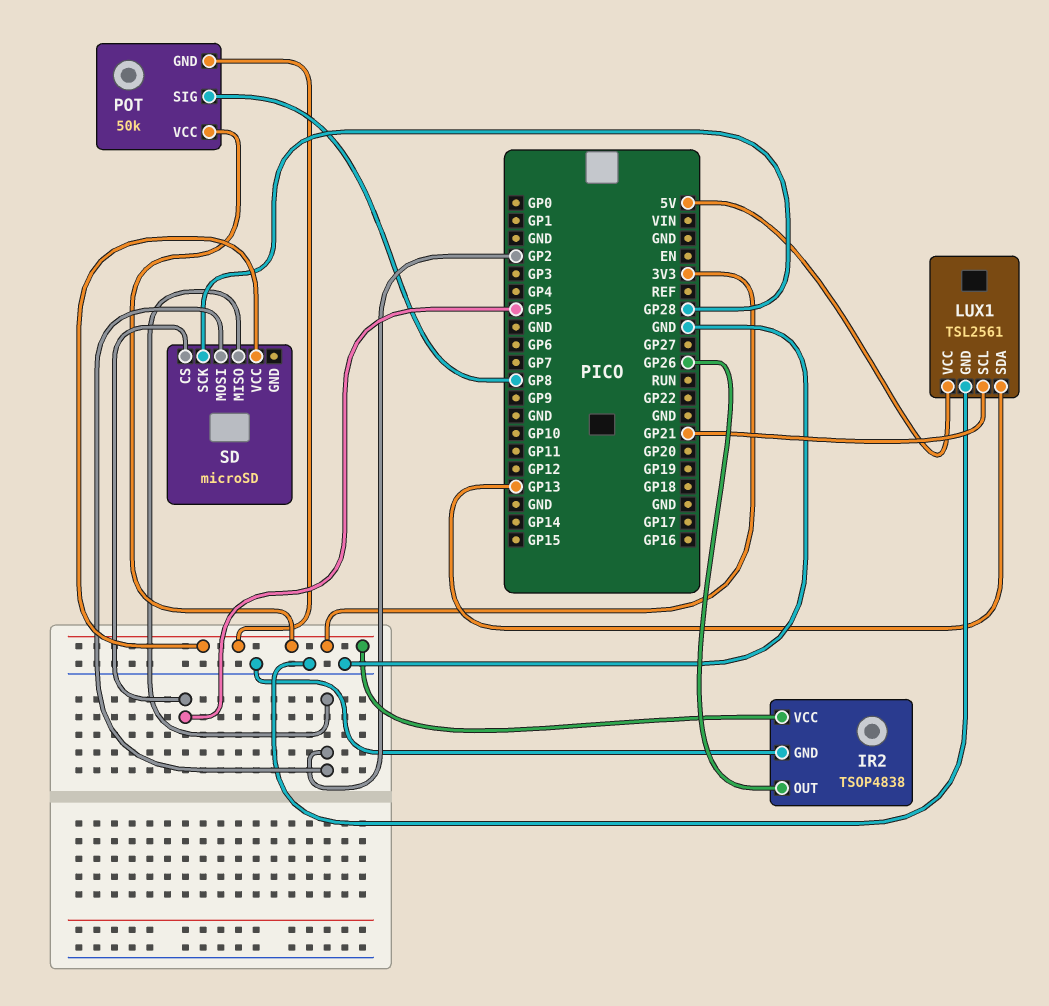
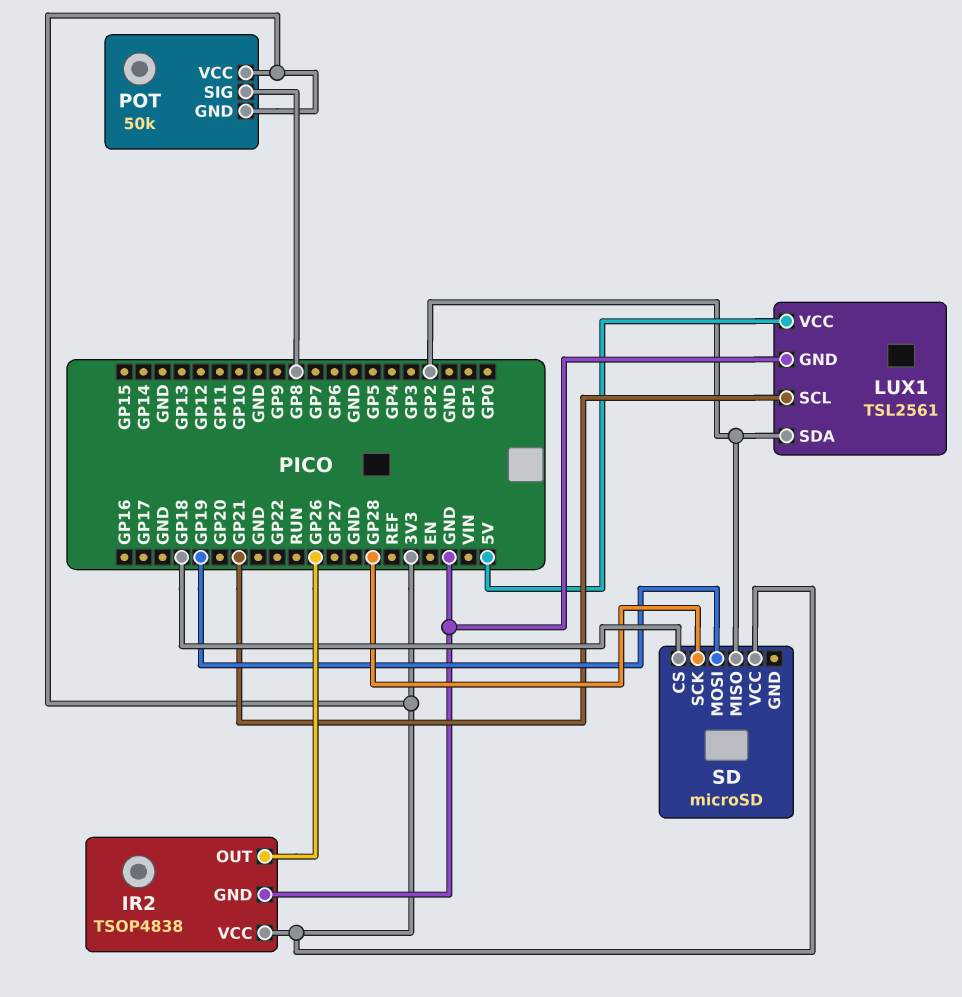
LUX1 pin SDA: GP13 -> GP2
SD pin CS: GP5 -> GP18
SD pin MOSI: GP2 -> GP19

